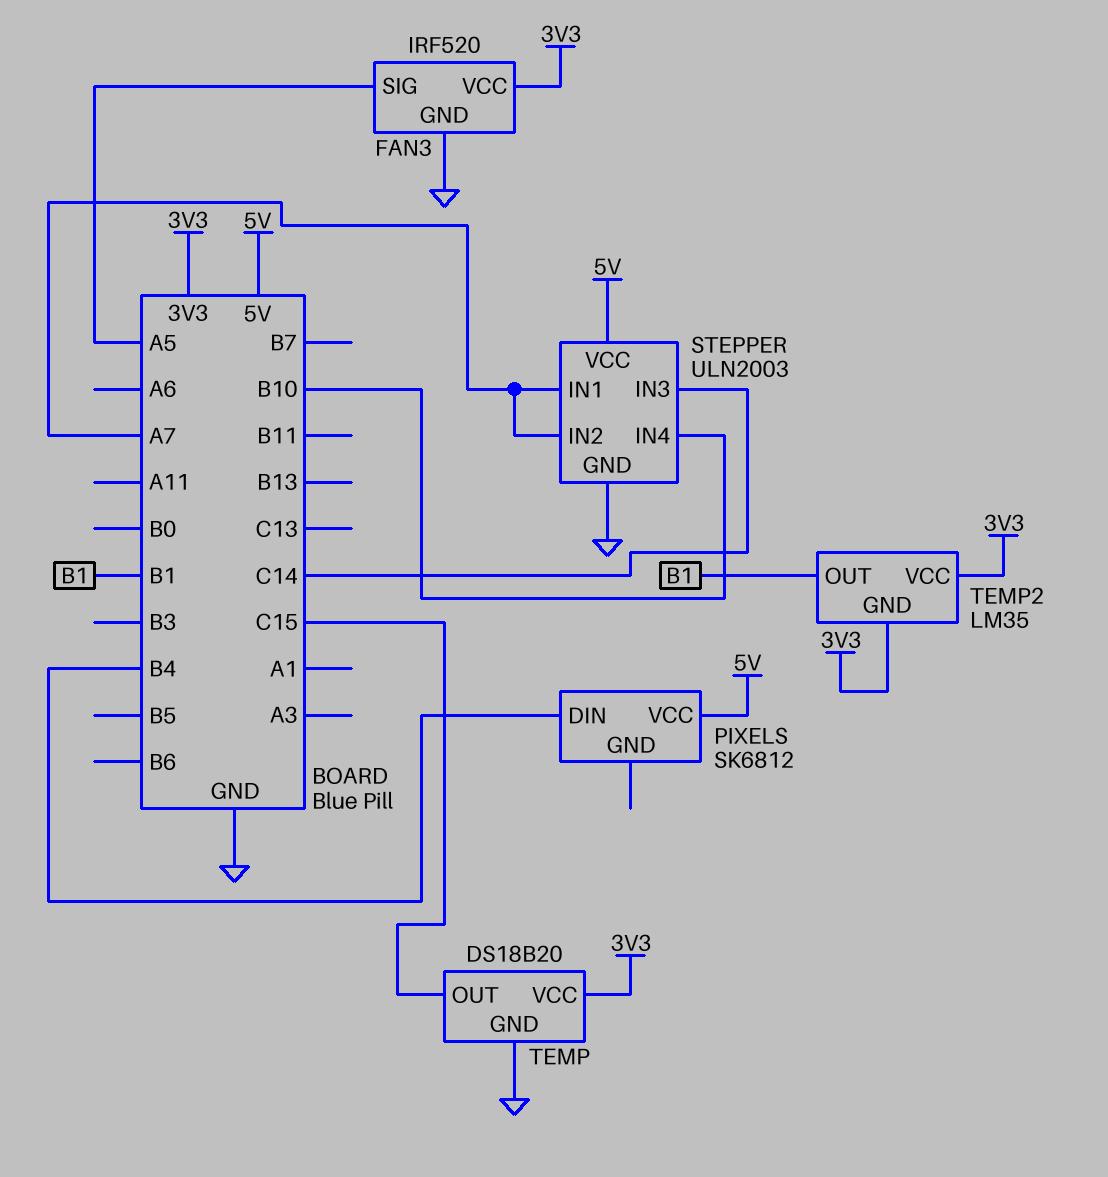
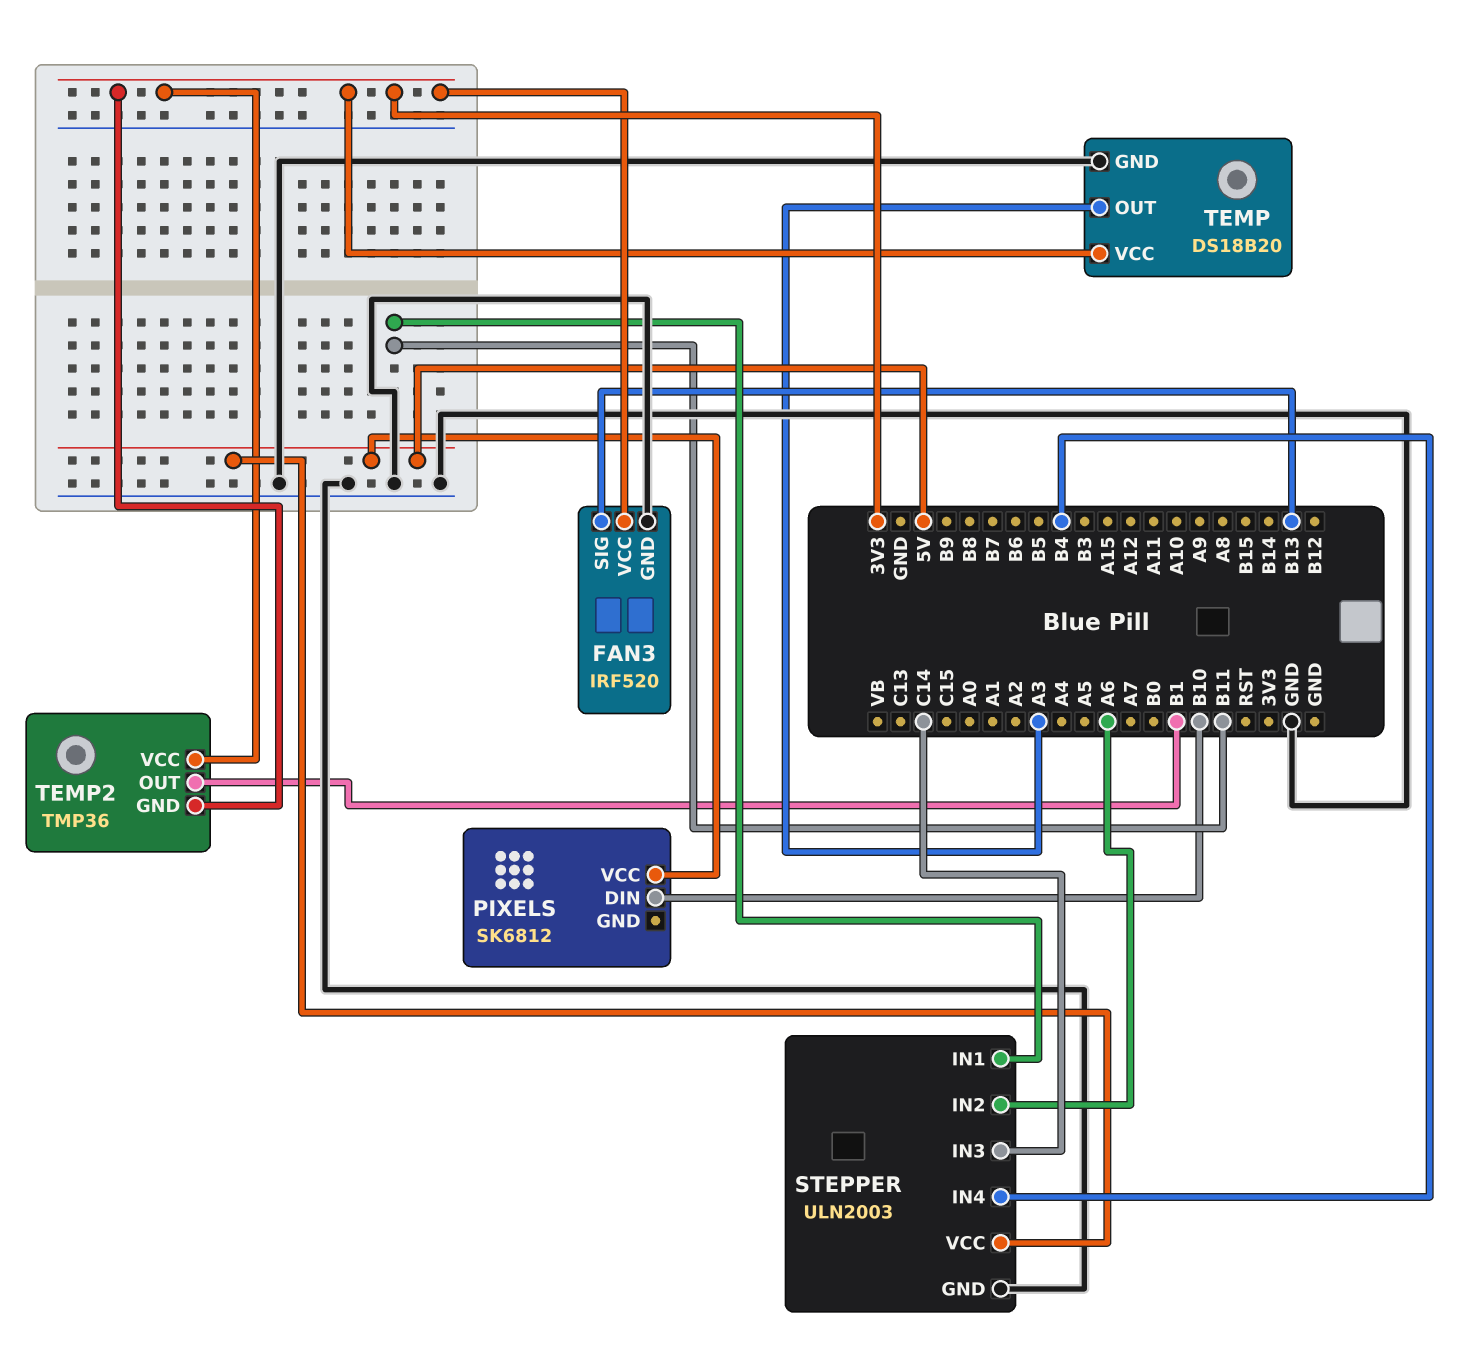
FAN3 pin SIG: A5 -> B13
PIXELS pin DIN: B4 -> B10
STEPPER pin IN1: A7 -> B11
STEPPER pin IN2: A7 -> A6
STEPPER pin IN4: B10 -> B4
TEMP pin OUT: C15 -> A3
TEMP2: LM35 -> TMP36

